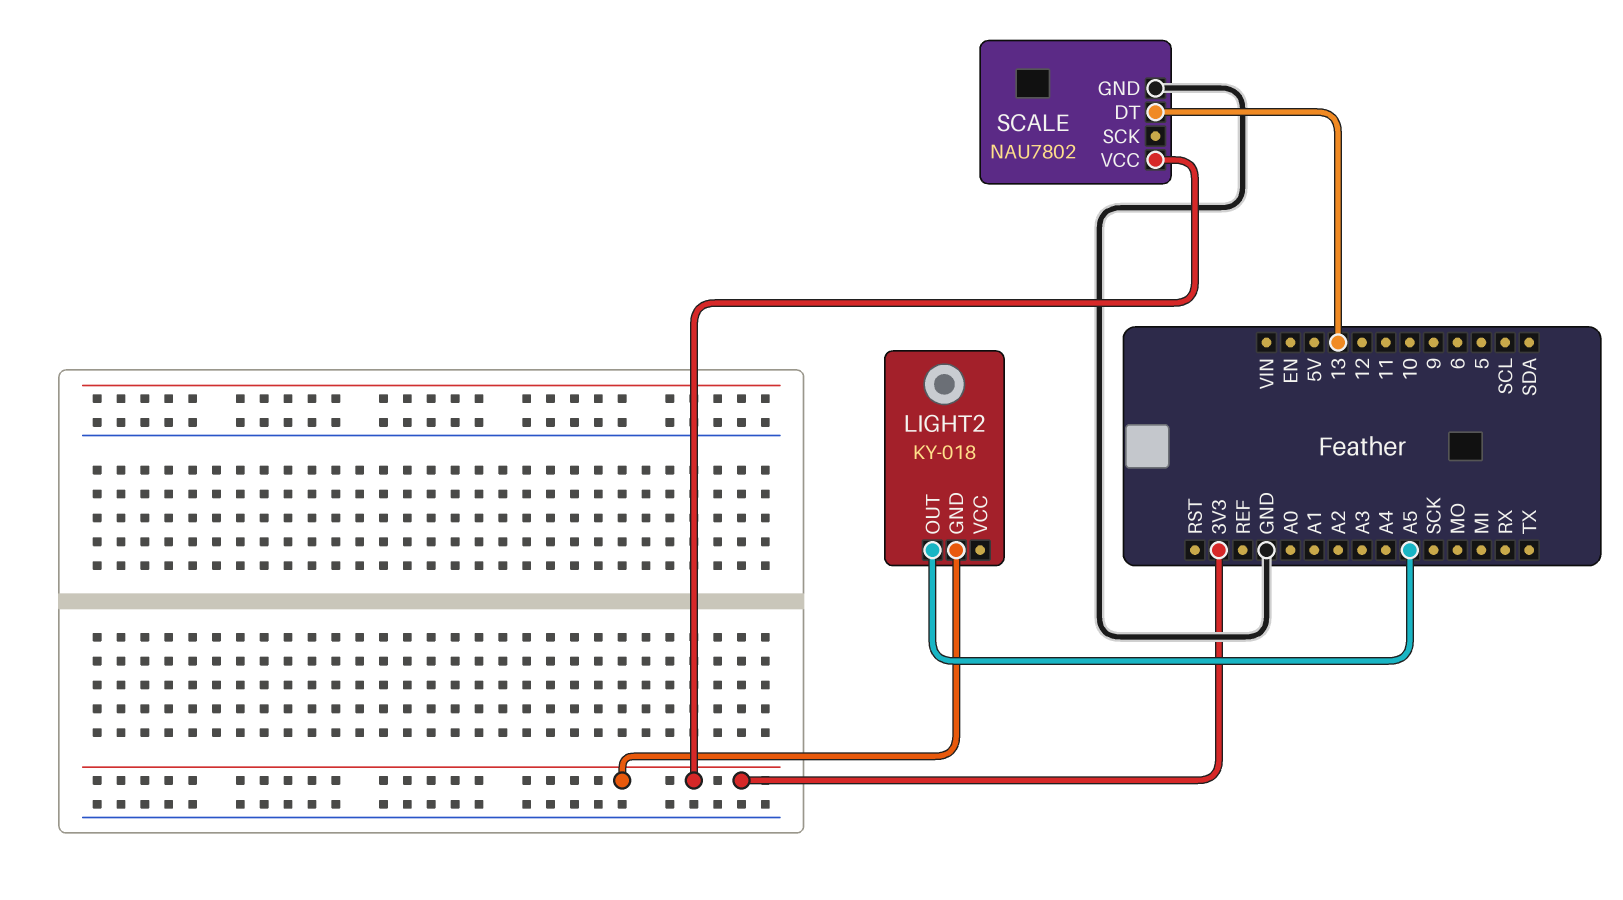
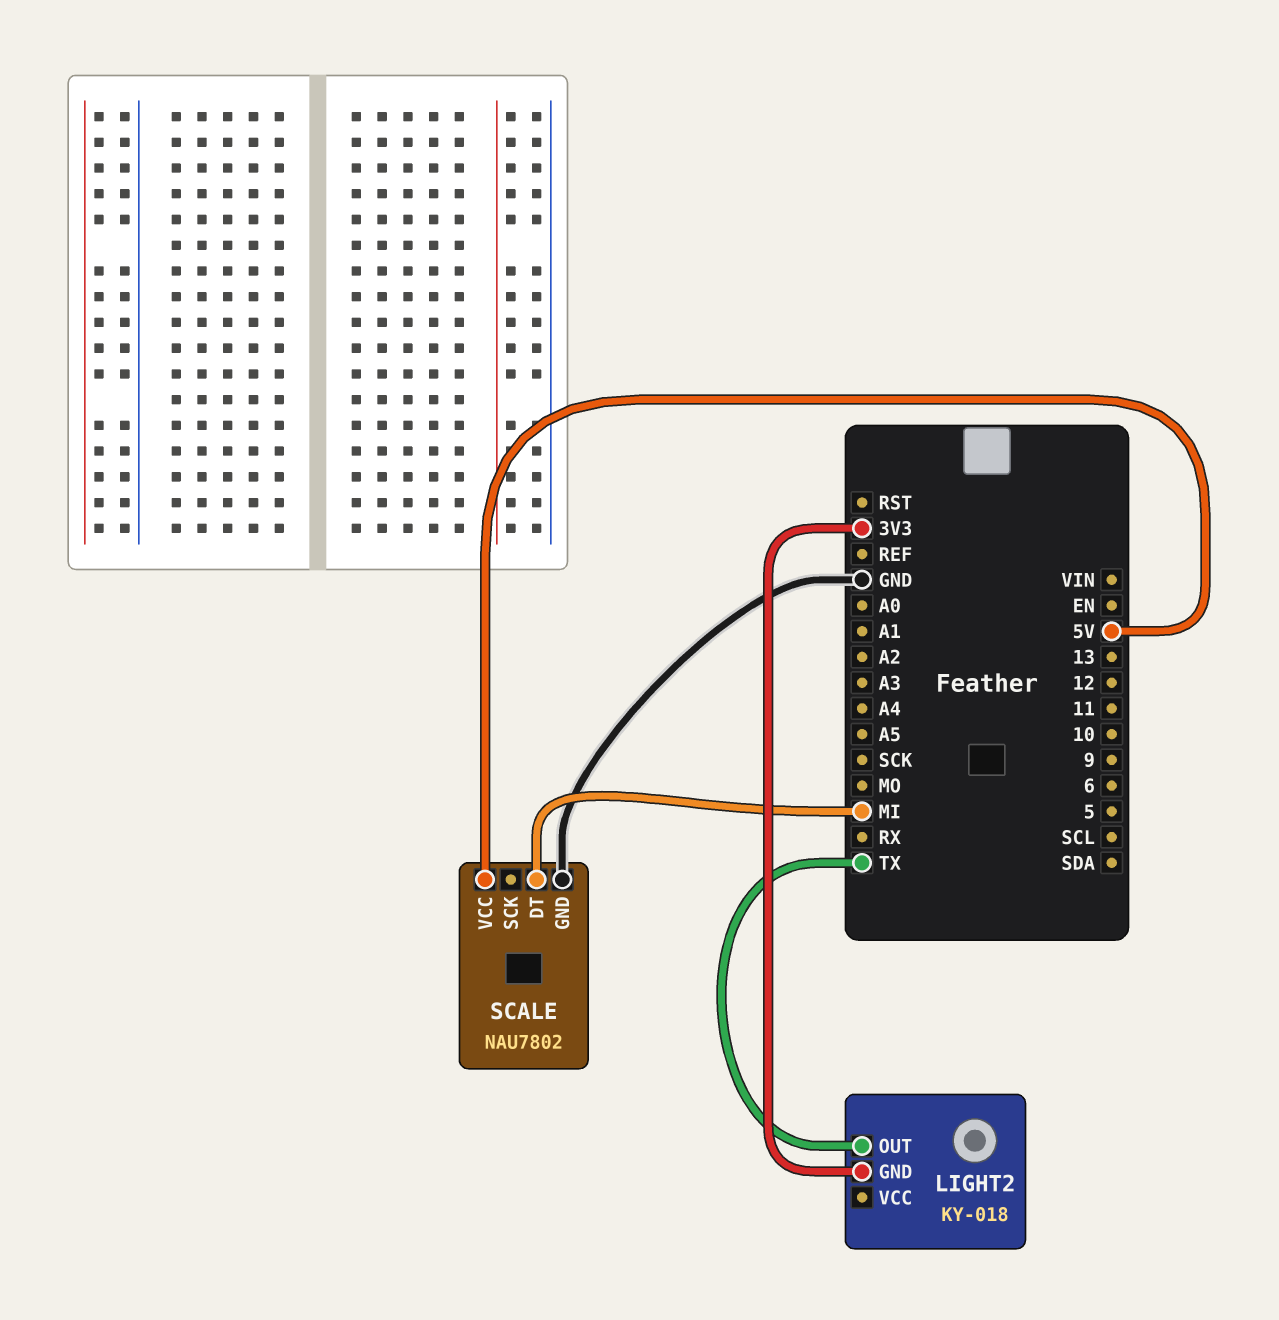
LIGHT2 pin OUT: A5 -> TX
SCALE pin DT: 13 -> MI
SCALE pin VCC: 3V3 -> 5V

